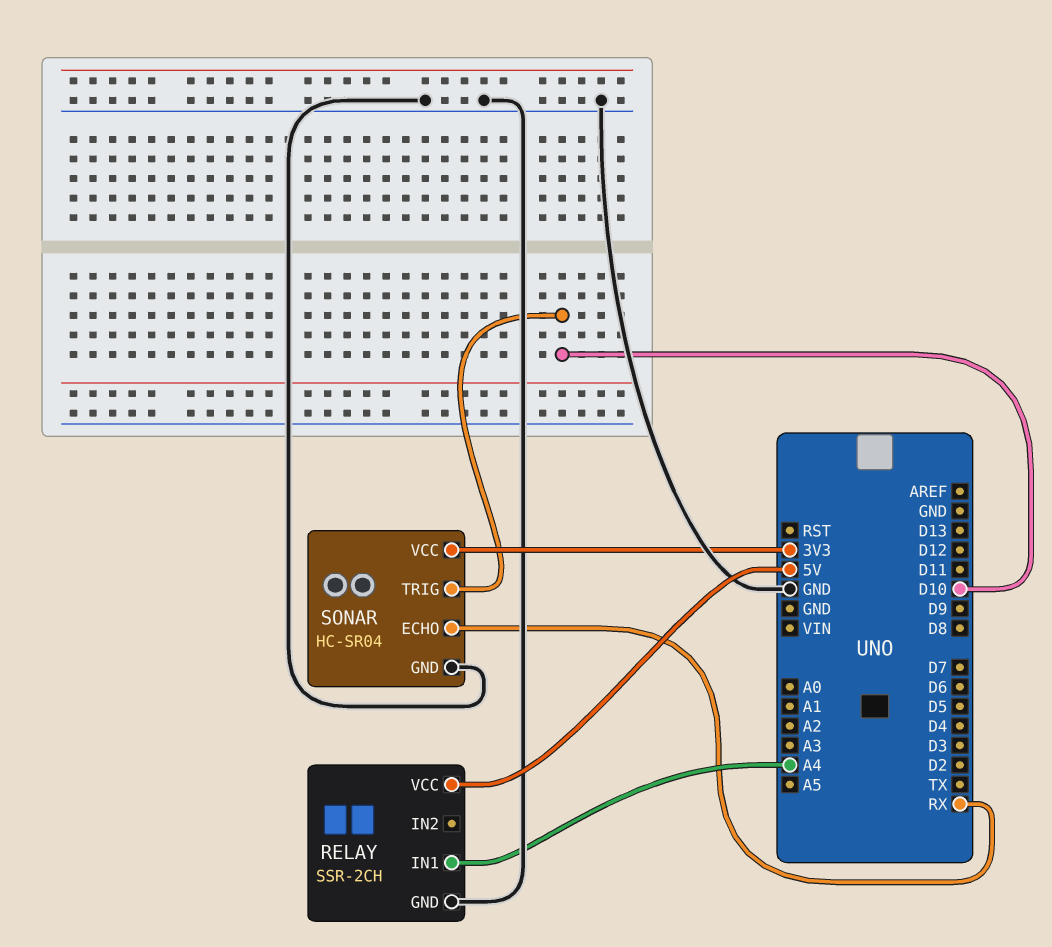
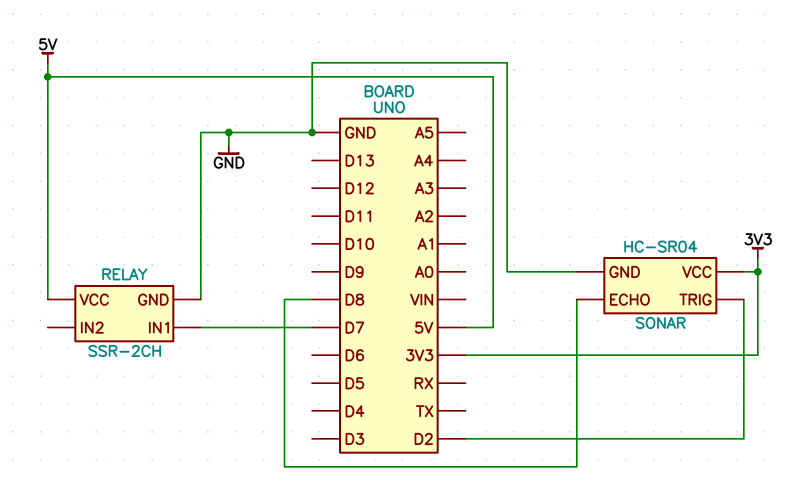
RELAY pin IN1: A4 -> D7
SONAR pin ECHO: RX -> D8
SONAR pin TRIG: D10 -> D2

